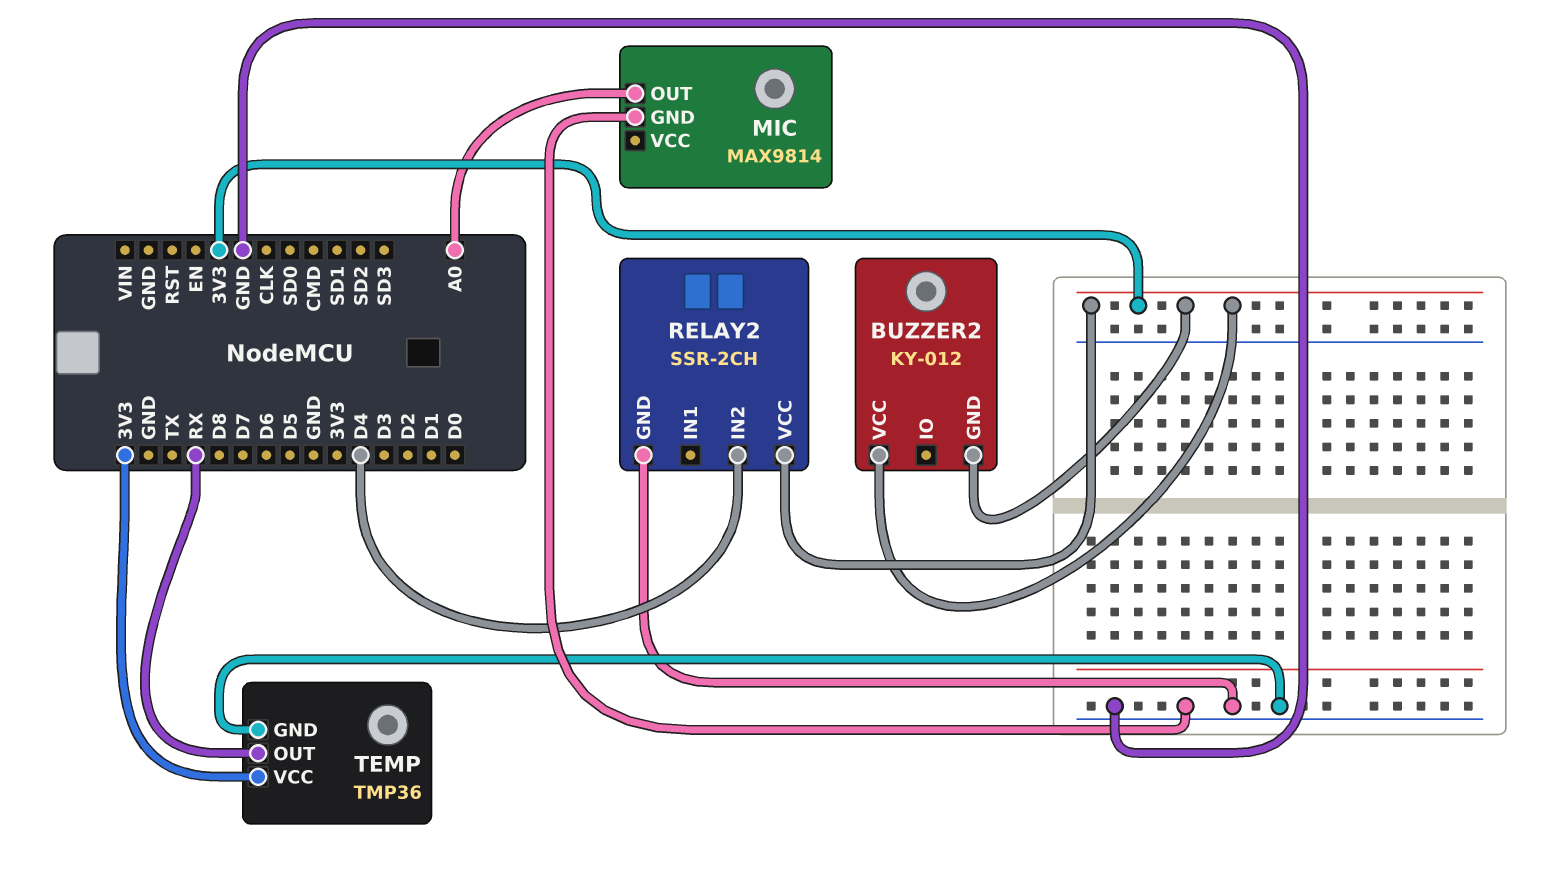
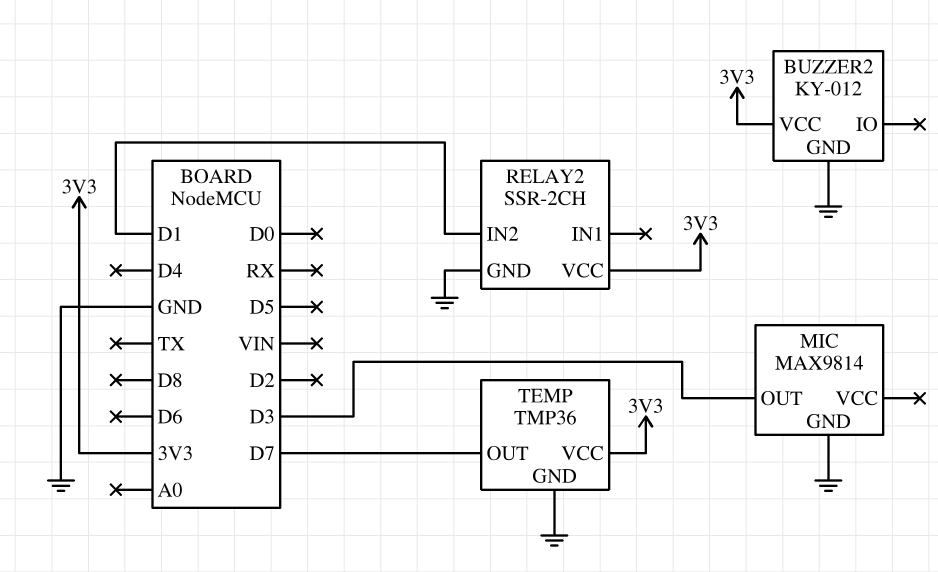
BUZZER2 pin GND: 3V3 -> GND
MIC pin OUT: A0 -> D3
RELAY2 pin IN2: D4 -> D1
TEMP pin OUT: RX -> D7

